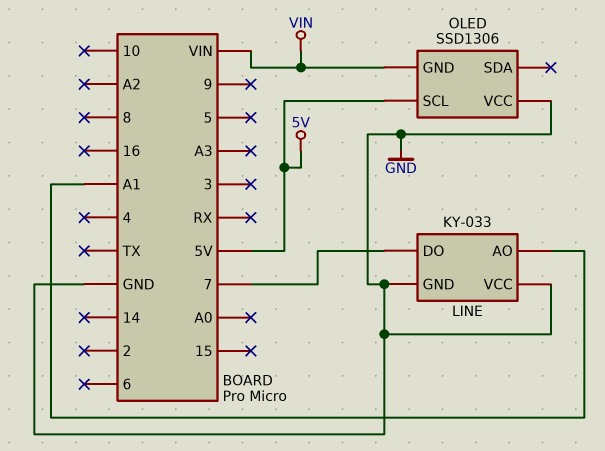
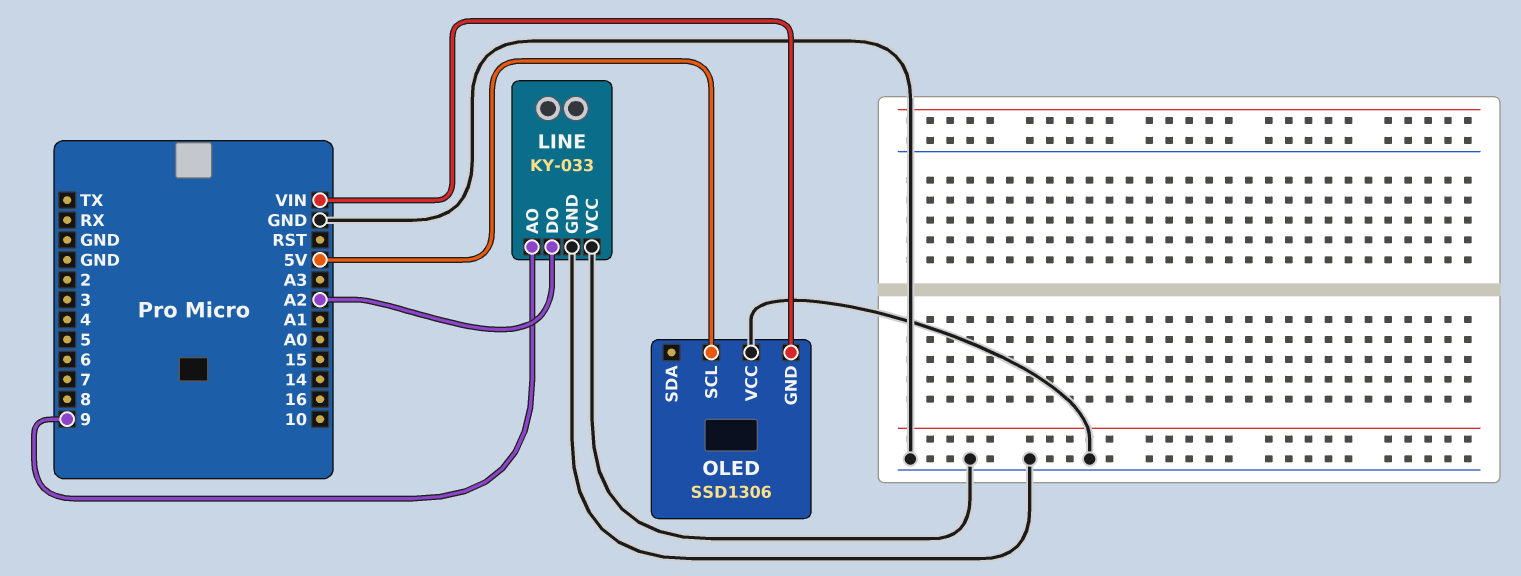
LINE pin AO: A1 -> 9
LINE pin DO: 7 -> A2

